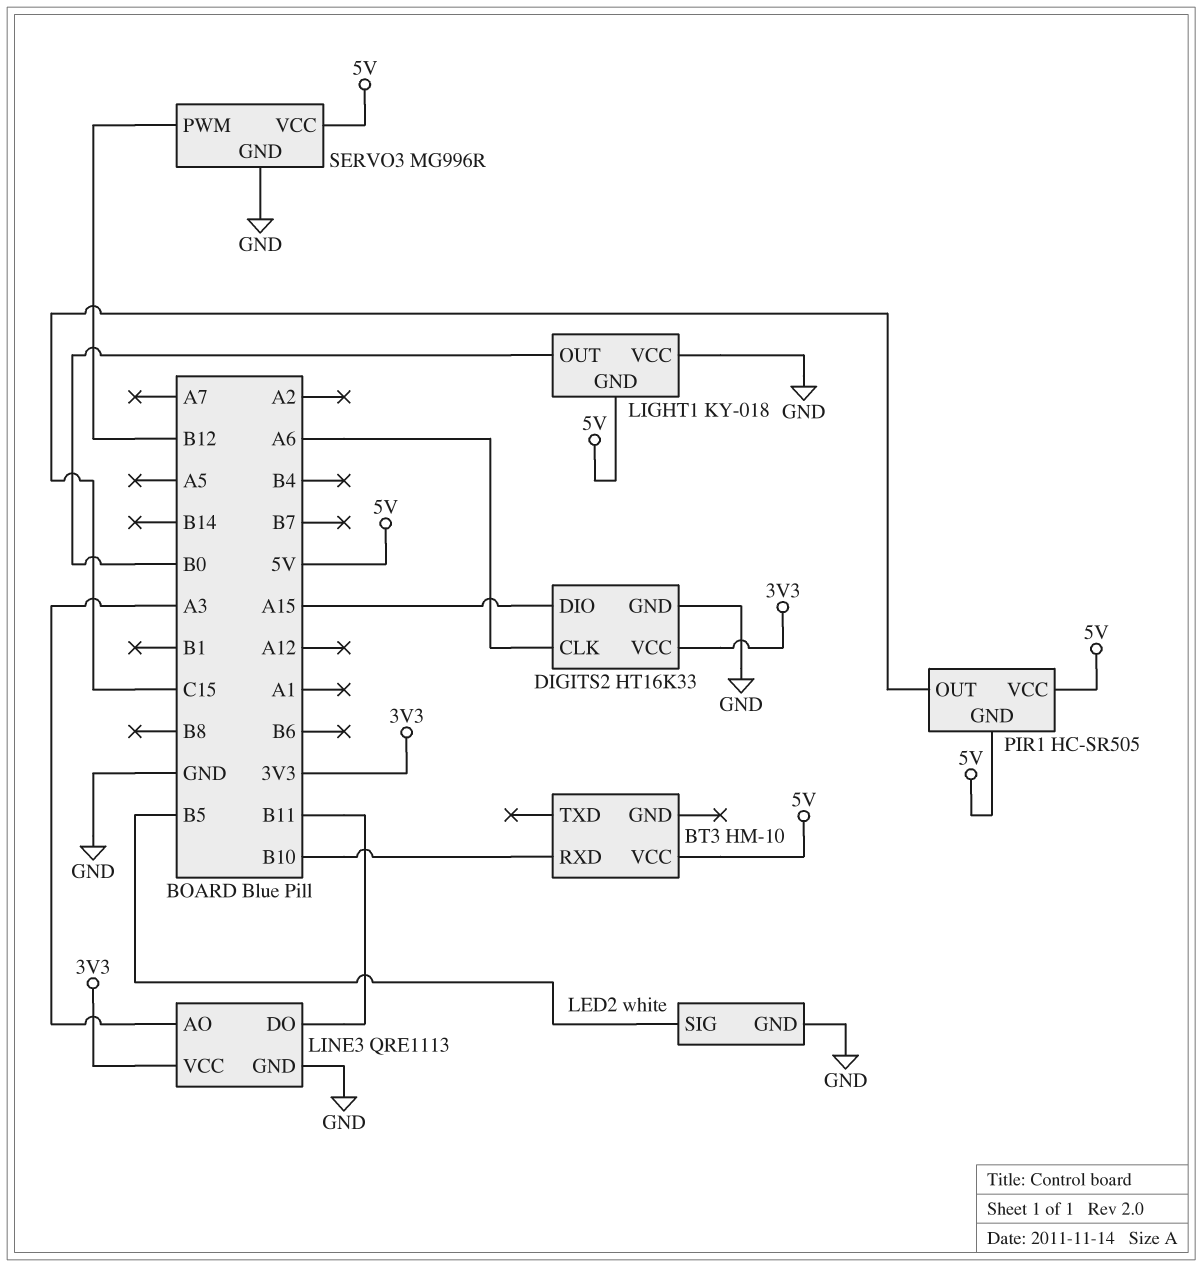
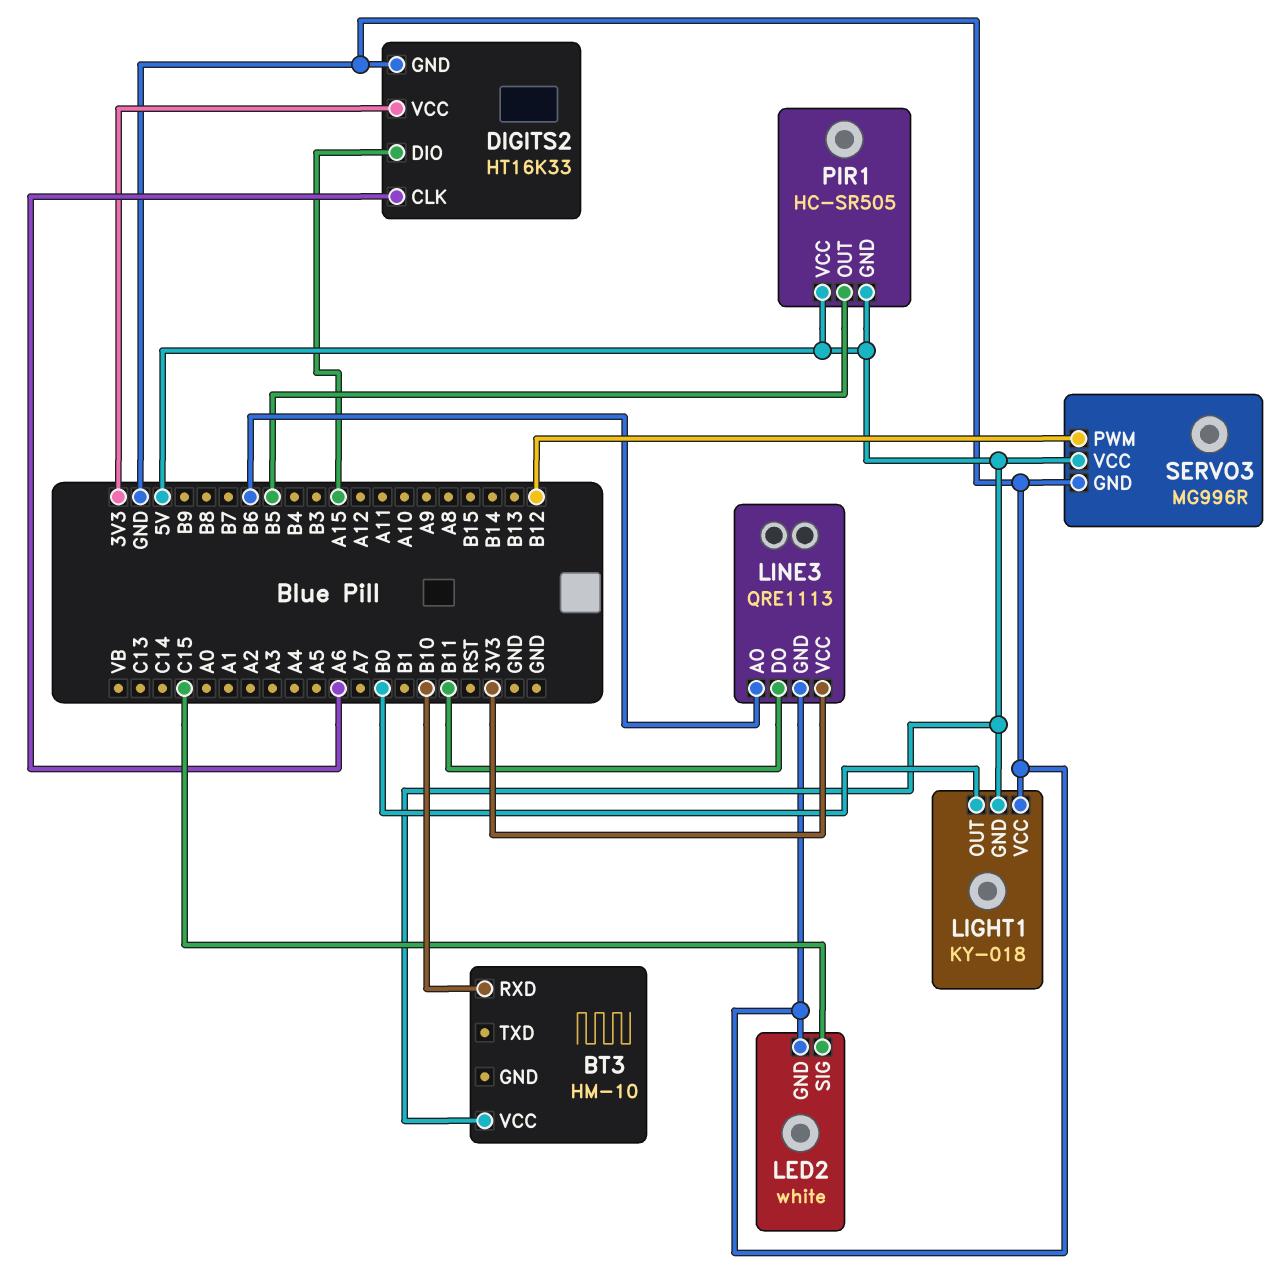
LED2 pin SIG: B5 -> C15
LINE3 pin AO: A3 -> B6
PIR1 pin OUT: C15 -> B5

